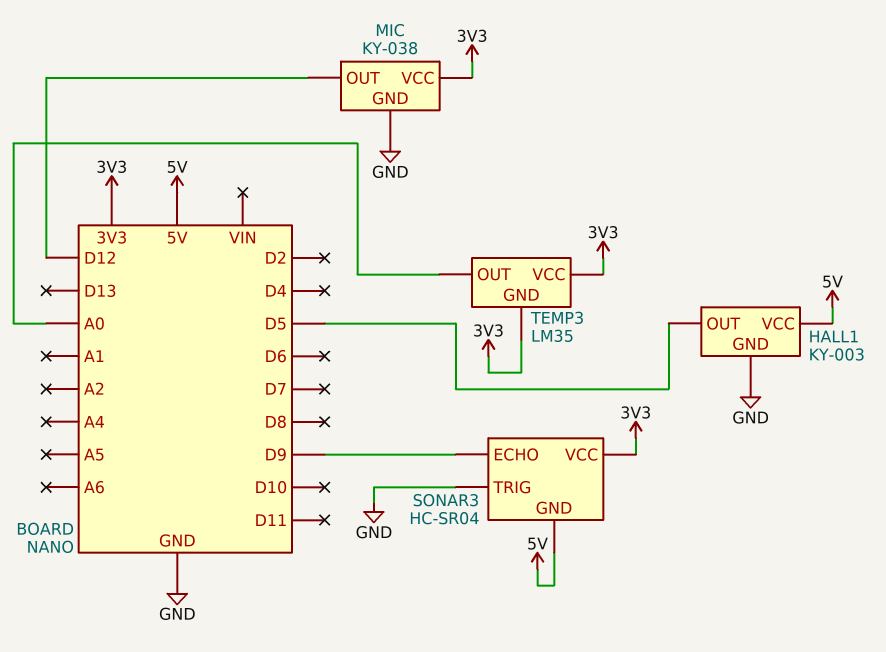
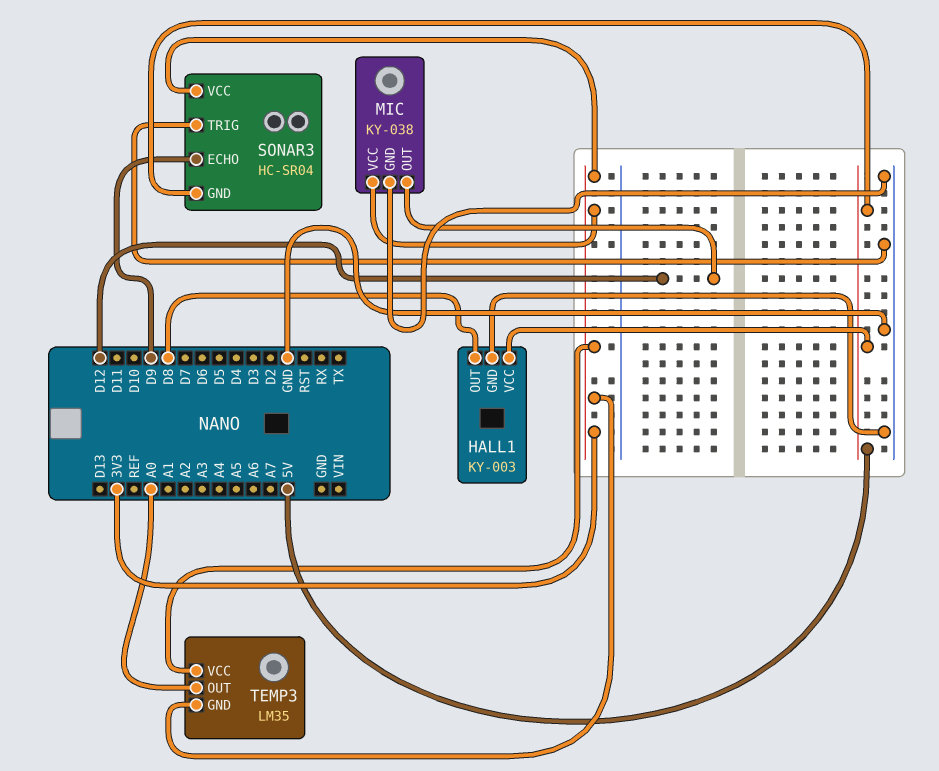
HALL1 pin OUT: D5 -> D8

